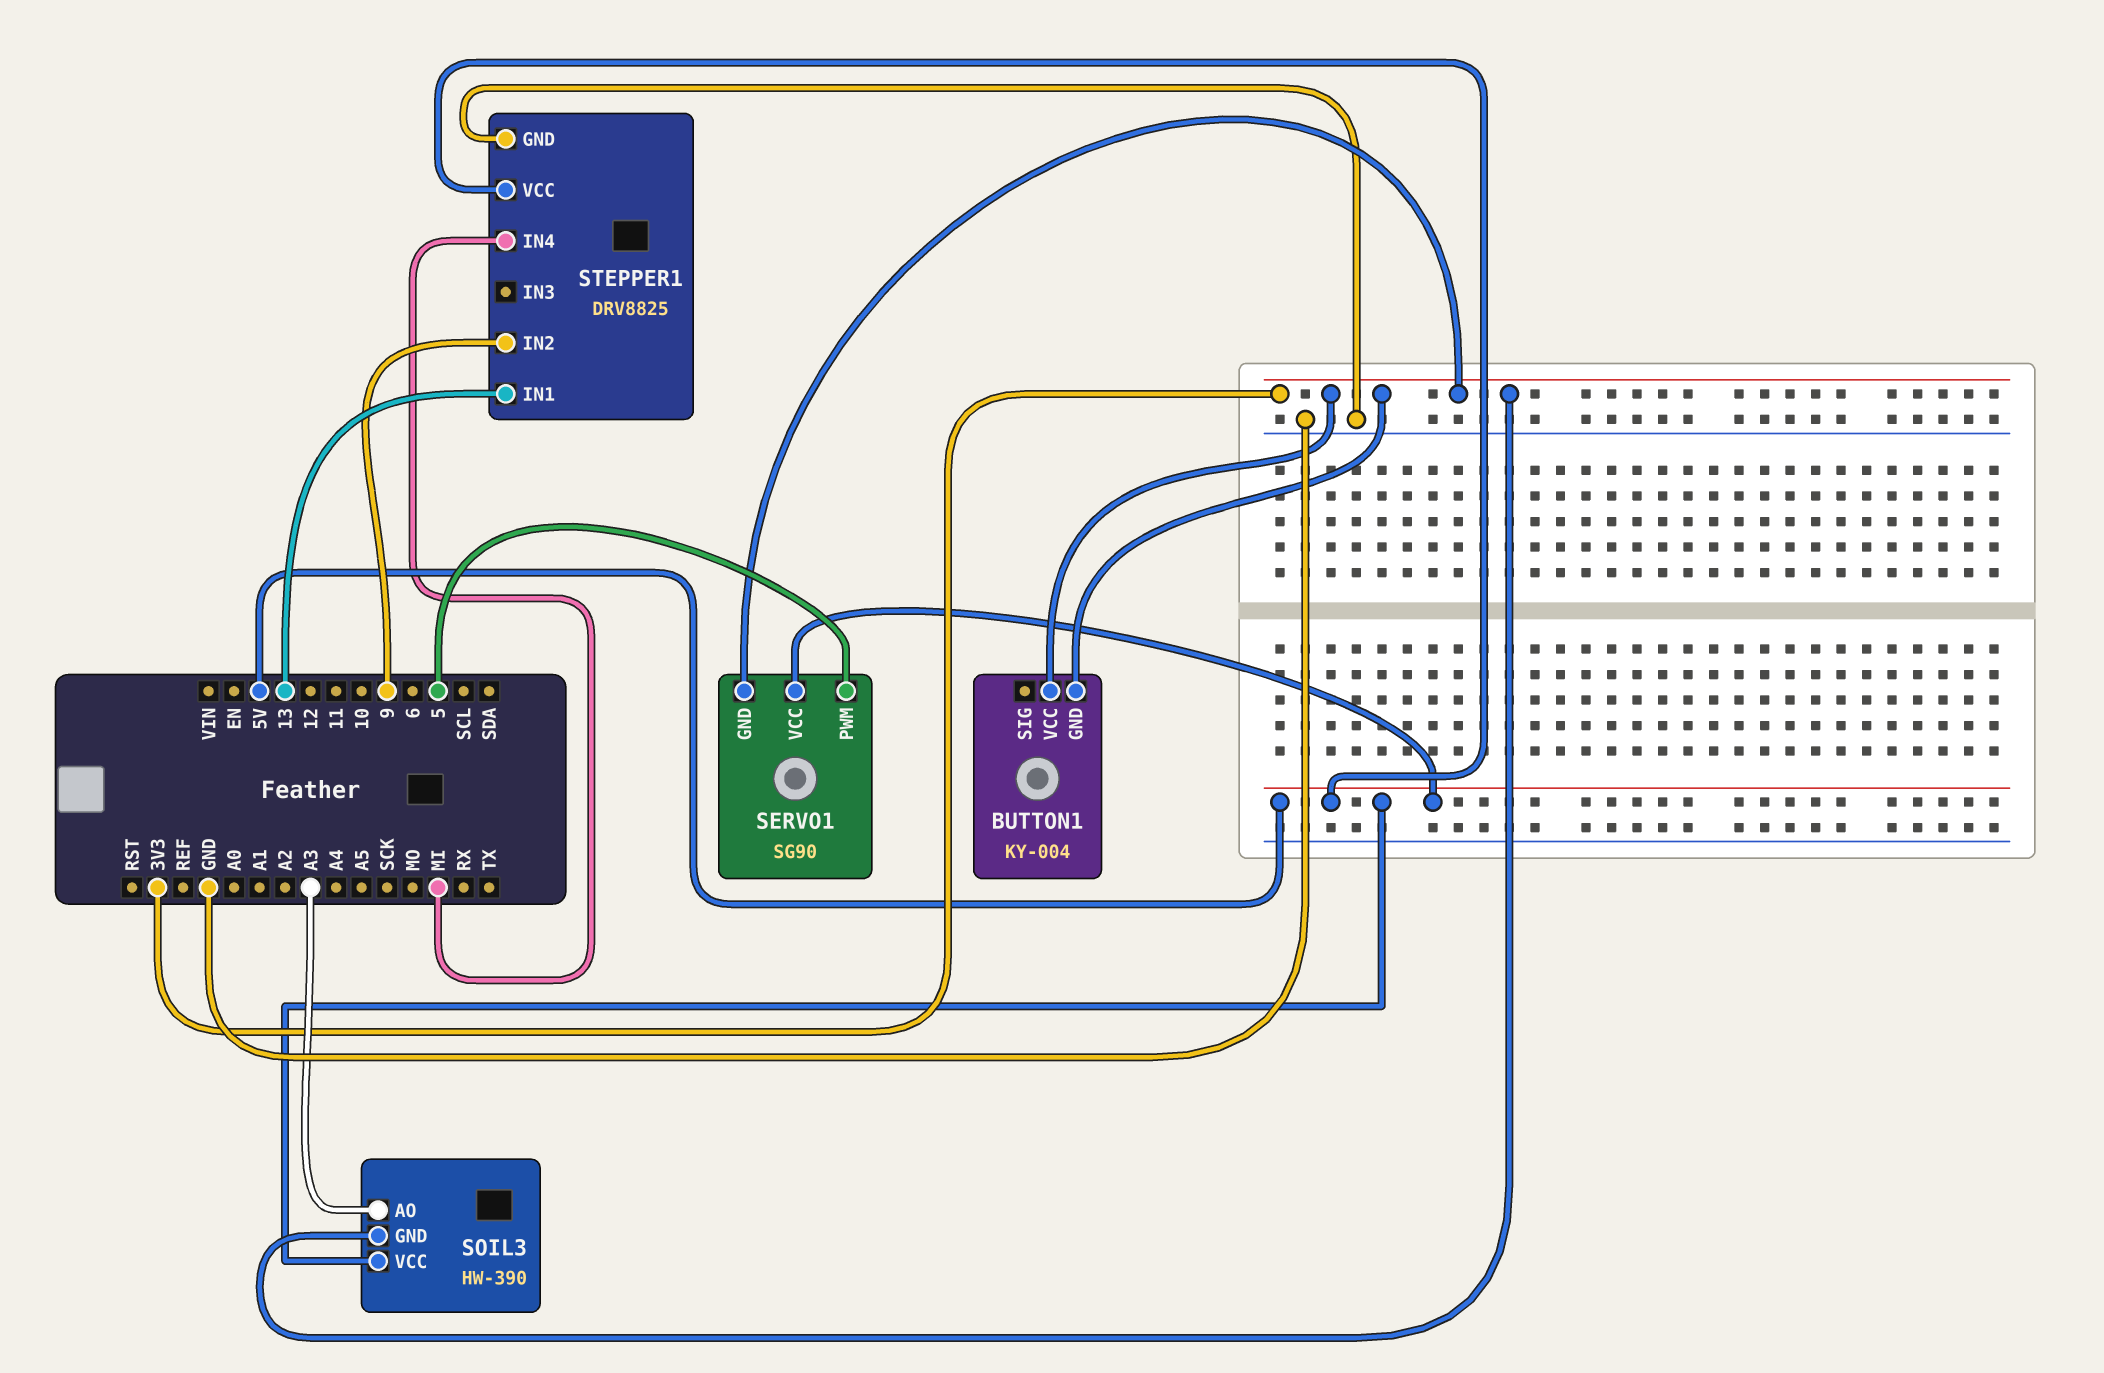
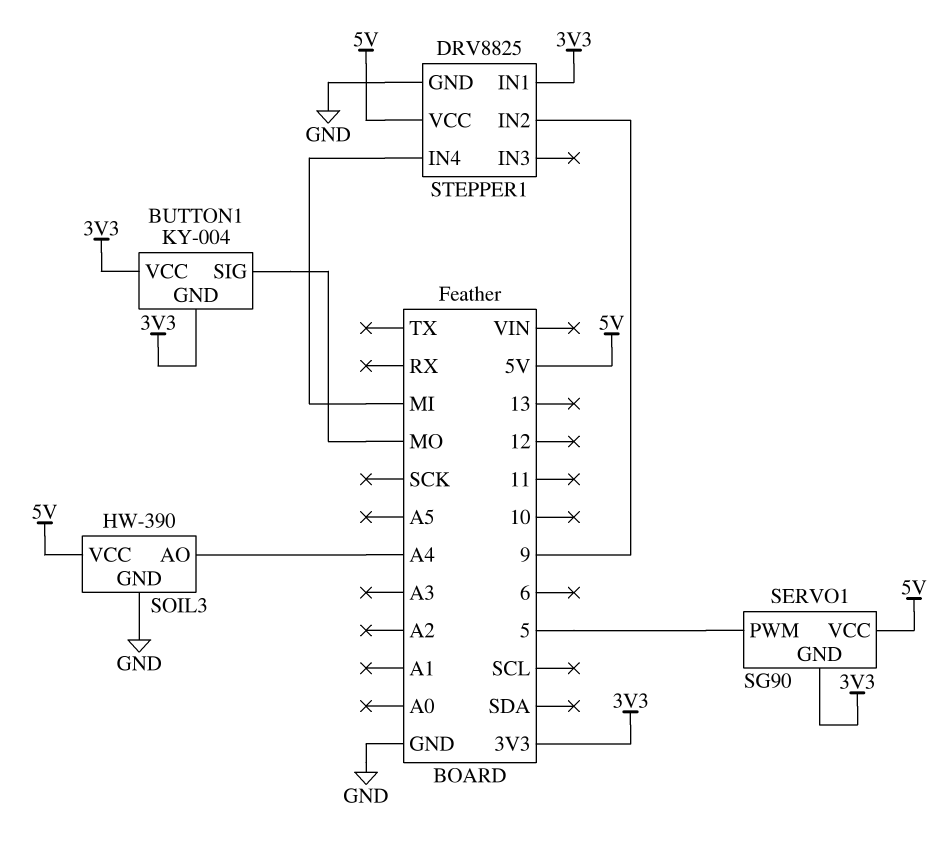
BUTTON1 pin SIG: none -> MO
SOIL3 pin AO: A3 -> A4
SOIL3 pin GND: 3V3 -> GND
STEPPER1 pin IN1: 13 -> 3V3

